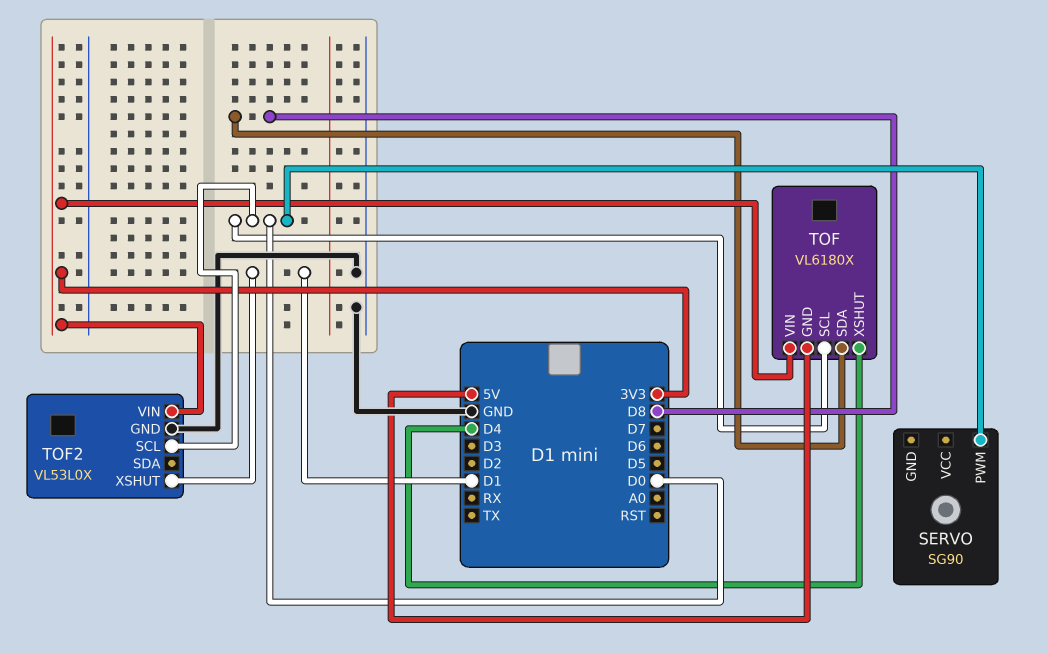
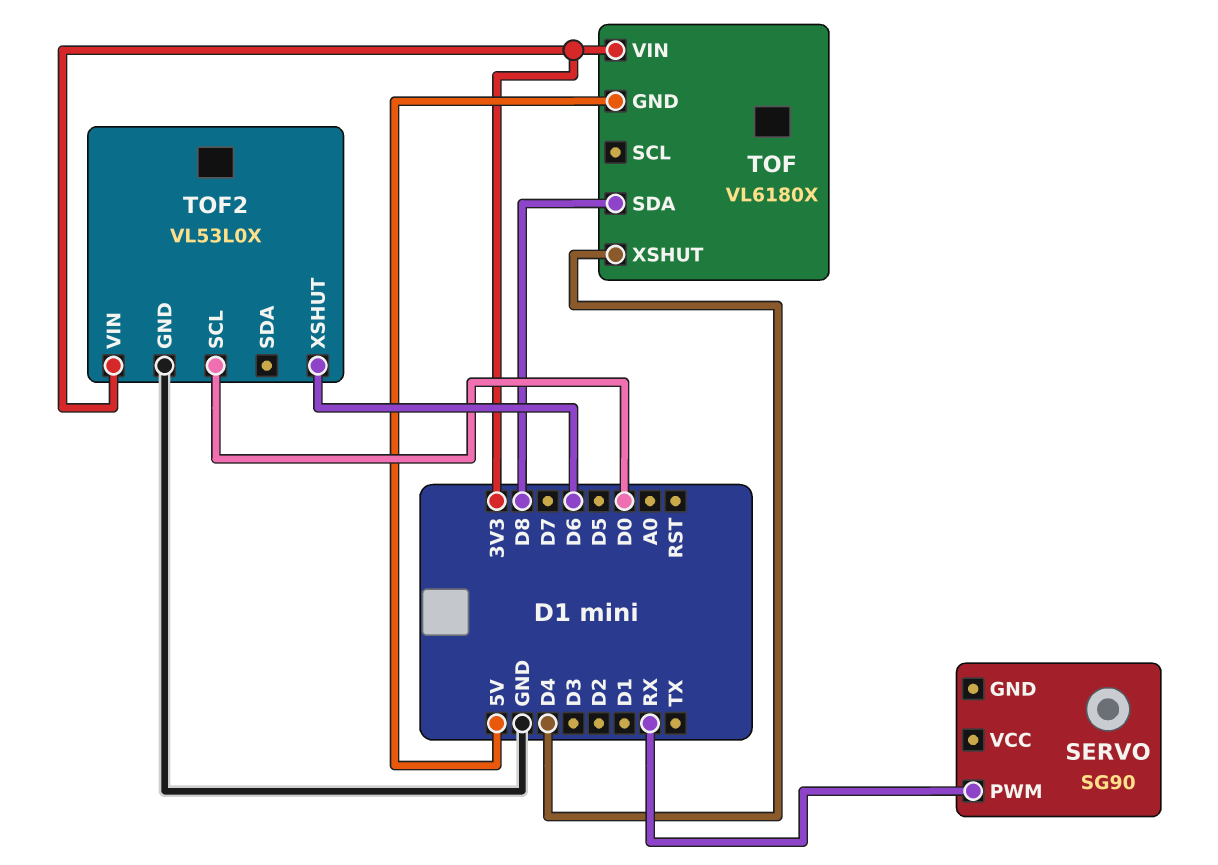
SERVO pin PWM: D0 -> RX
TOF pin SCL: D0 -> none
TOF2 pin XSHUT: D1 -> D6

